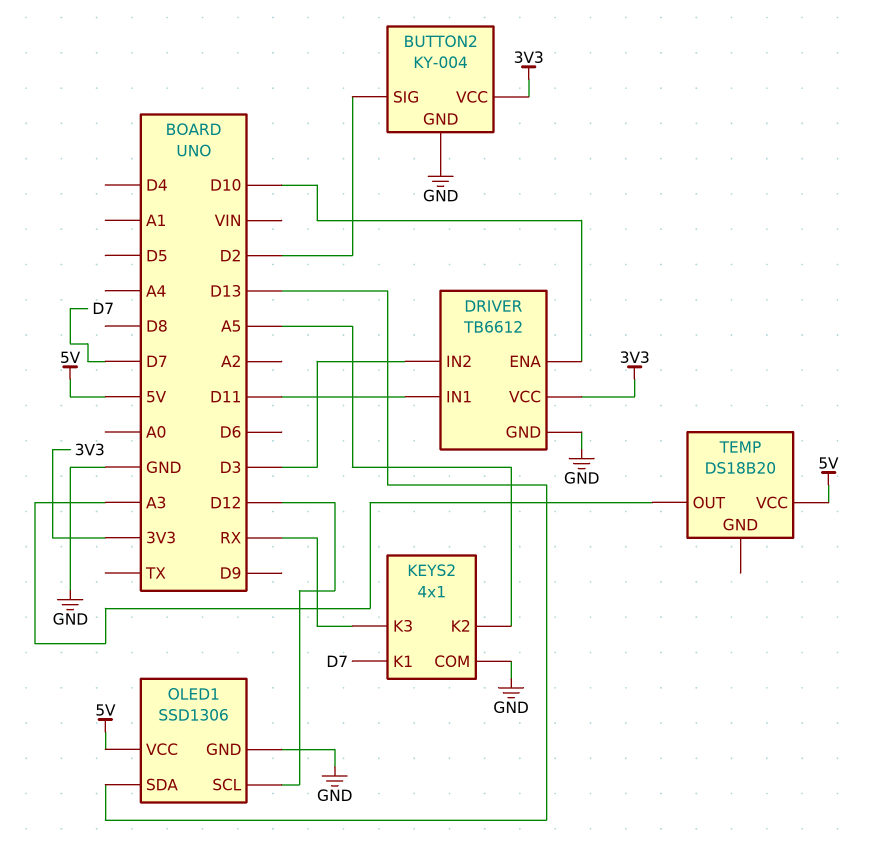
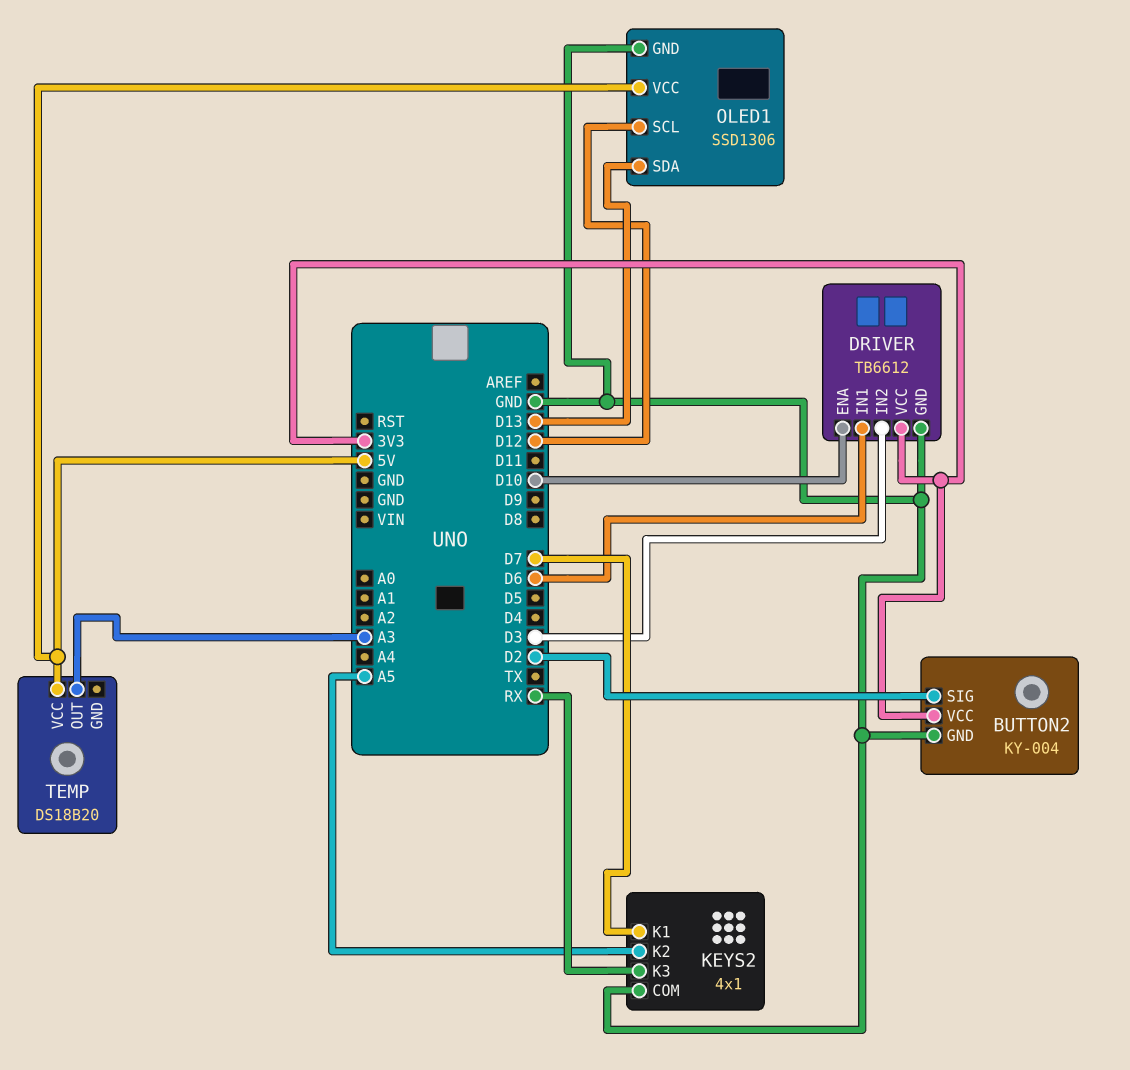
DRIVER pin IN1: D11 -> D6

